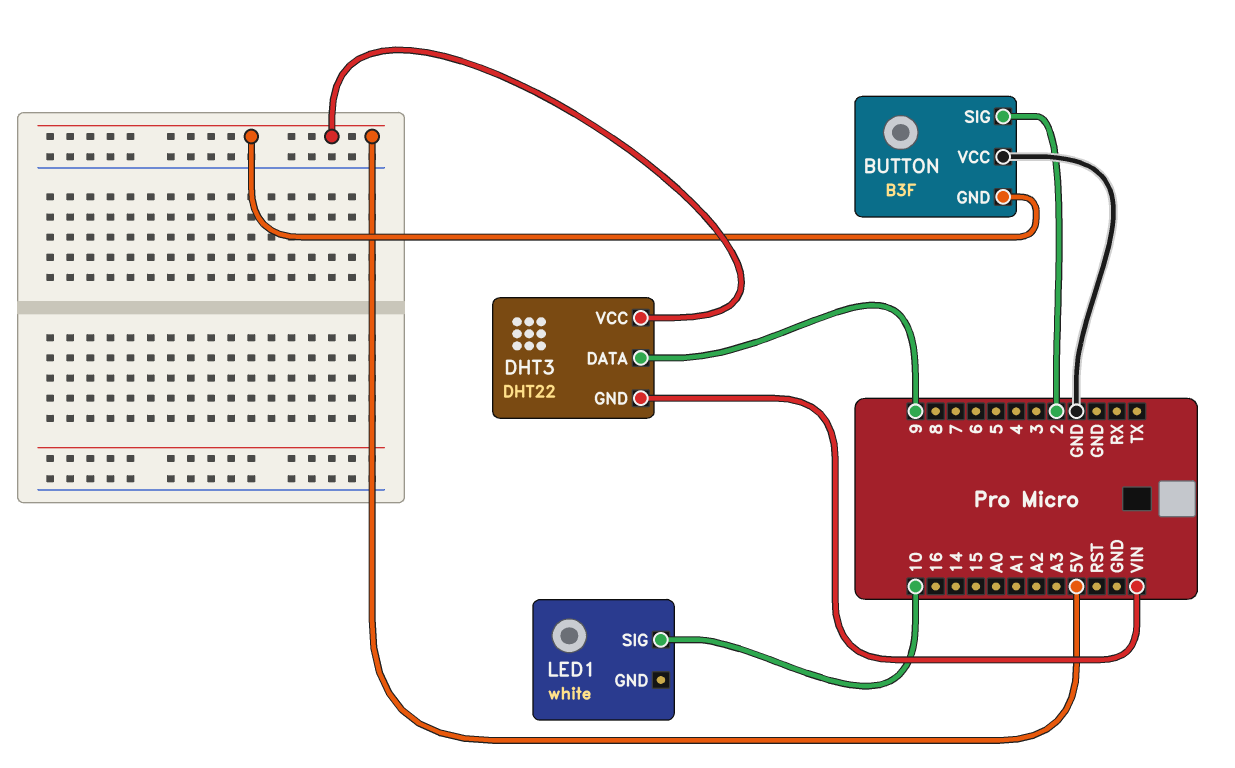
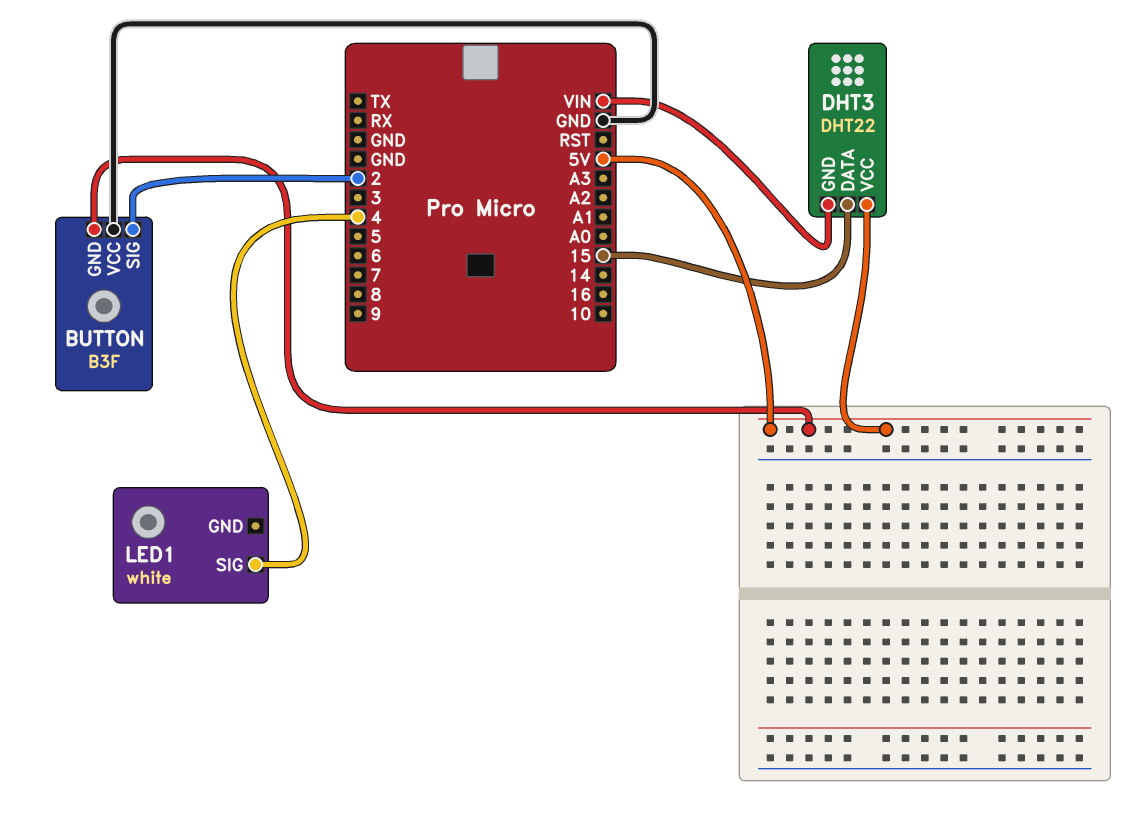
DHT3 pin DATA: 9 -> 15
LED1 pin SIG: 10 -> 4

